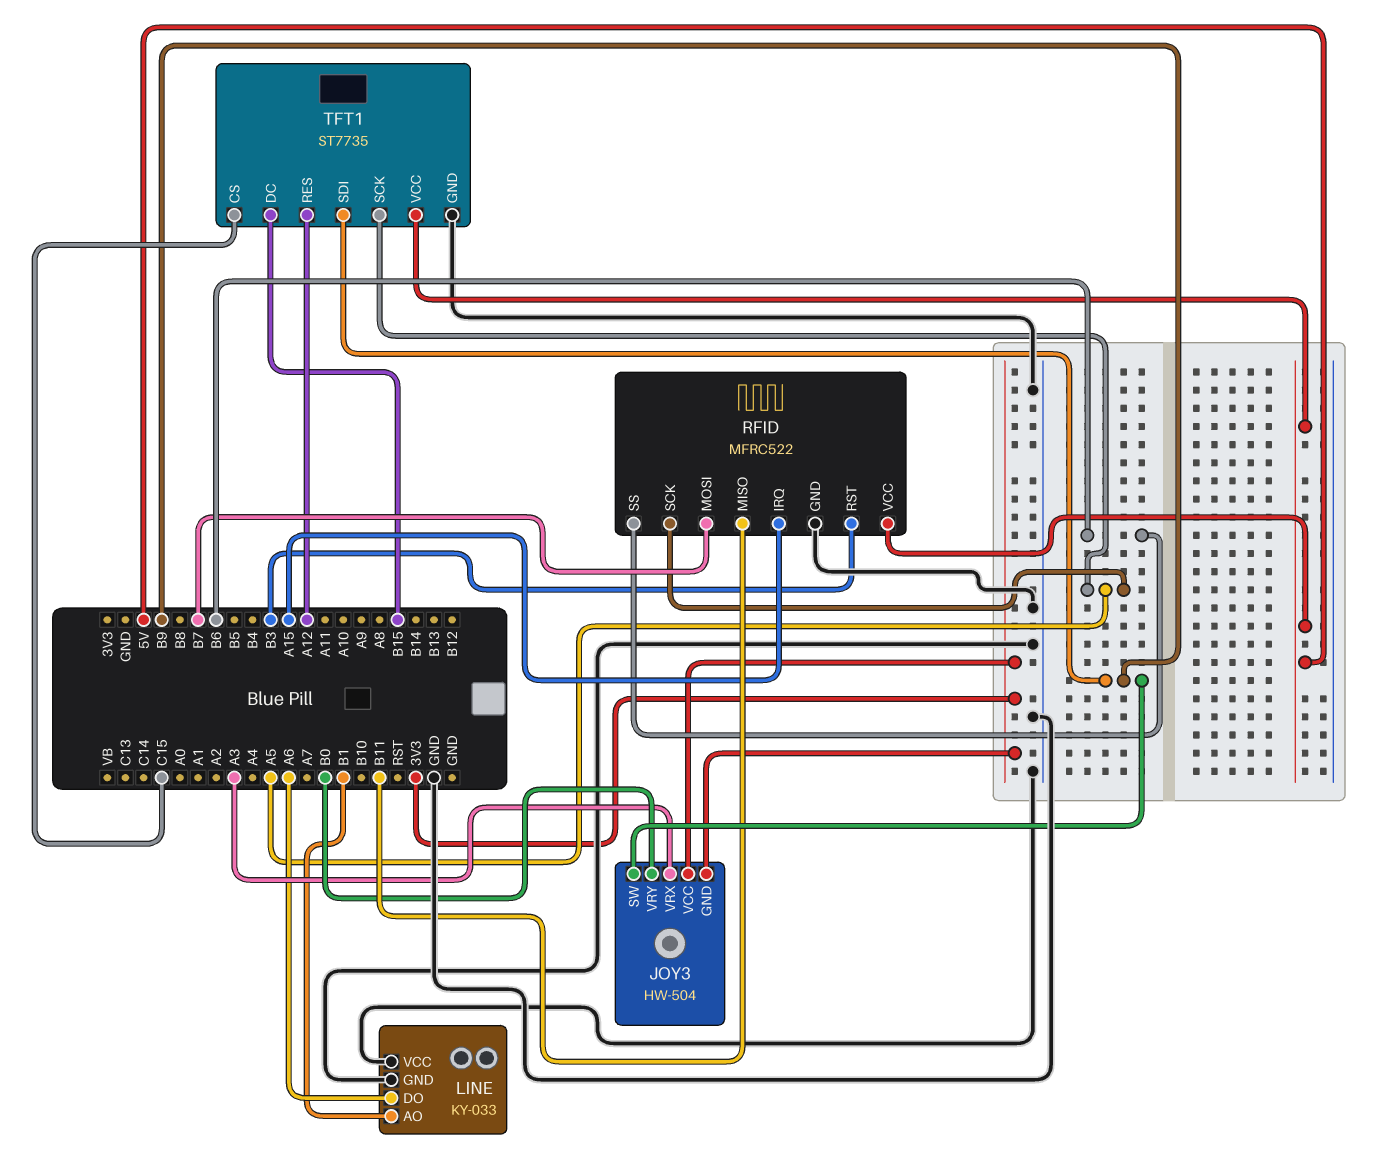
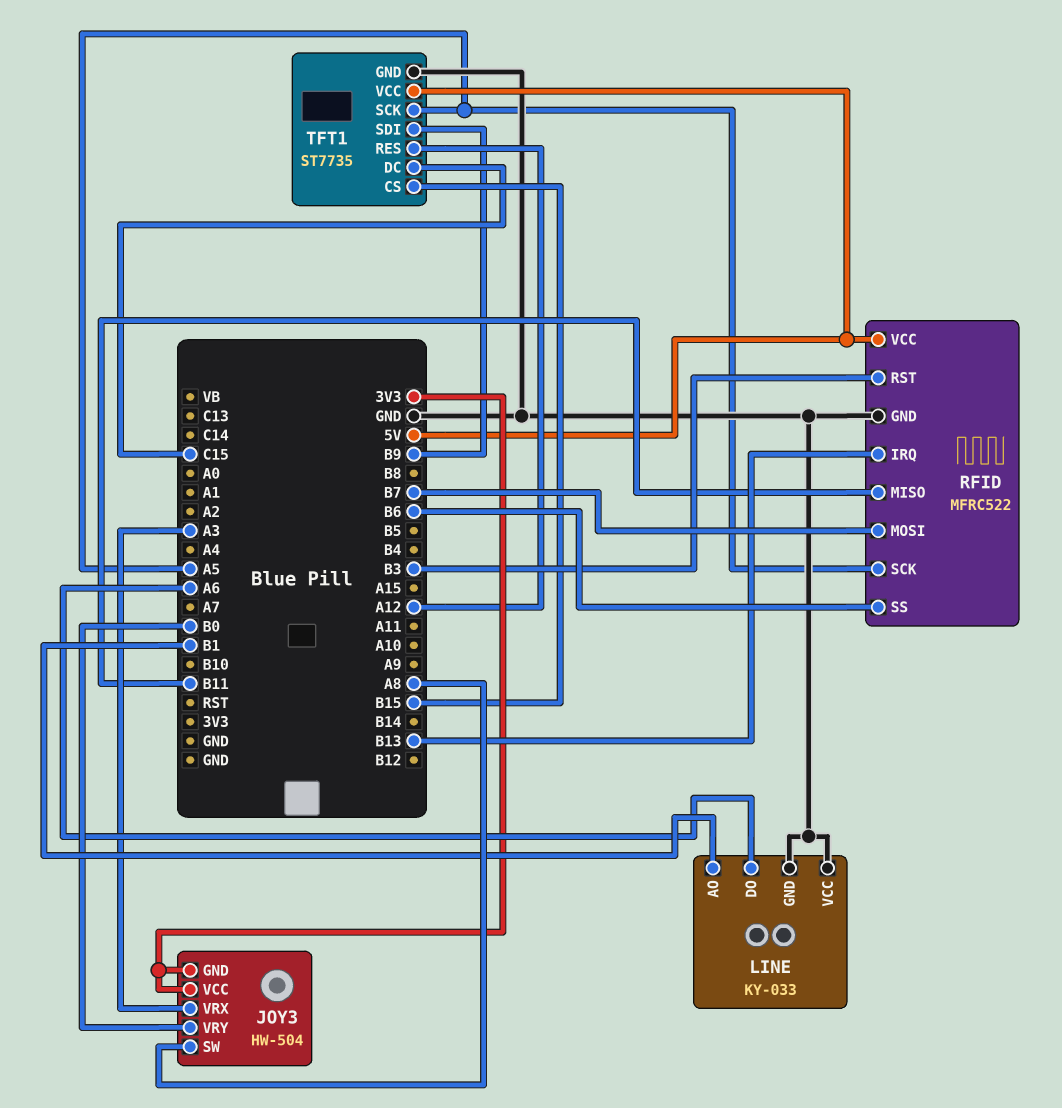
JOY3 pin SW: B9 -> A8
RFID pin IRQ: A15 -> B13
TFT1 pin CS: C15 -> B15
TFT1 pin DC: B15 -> C15

